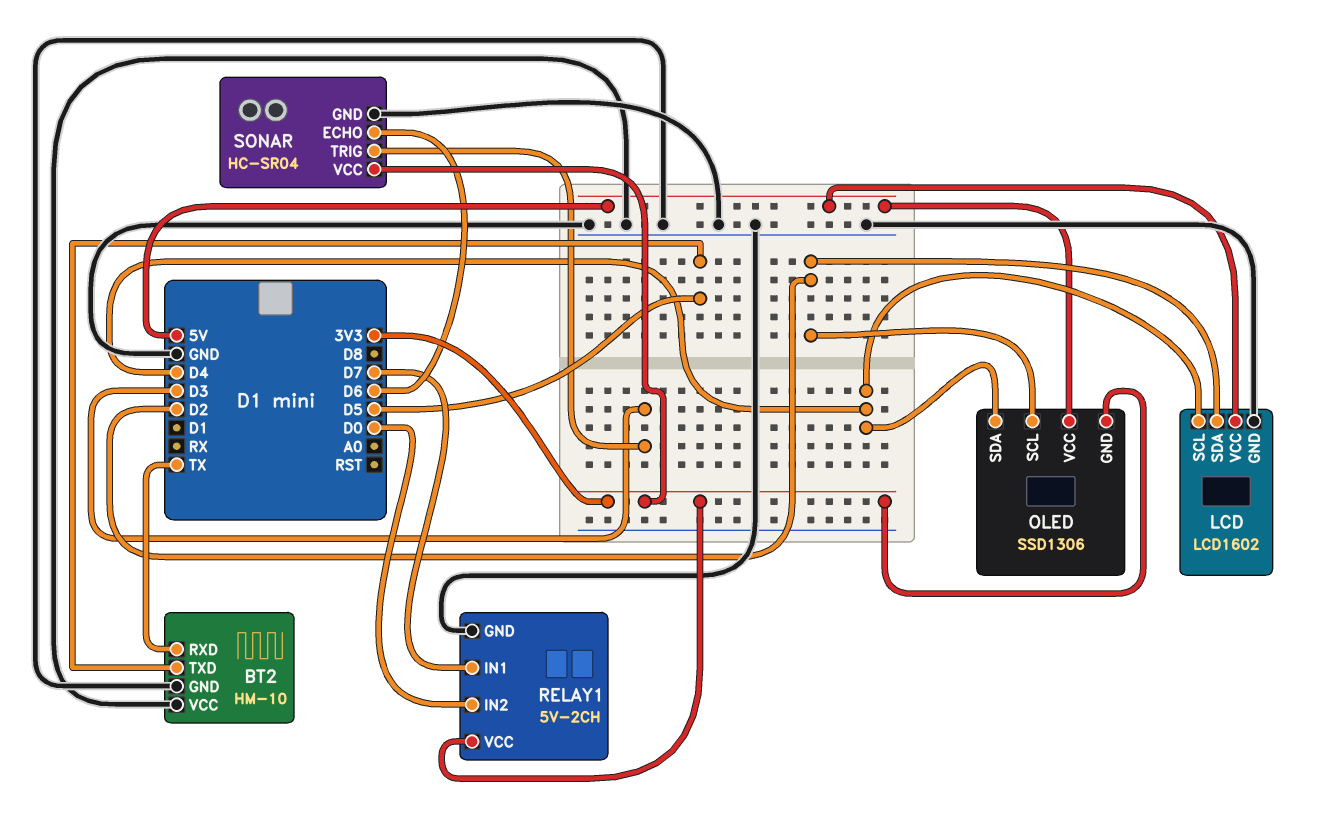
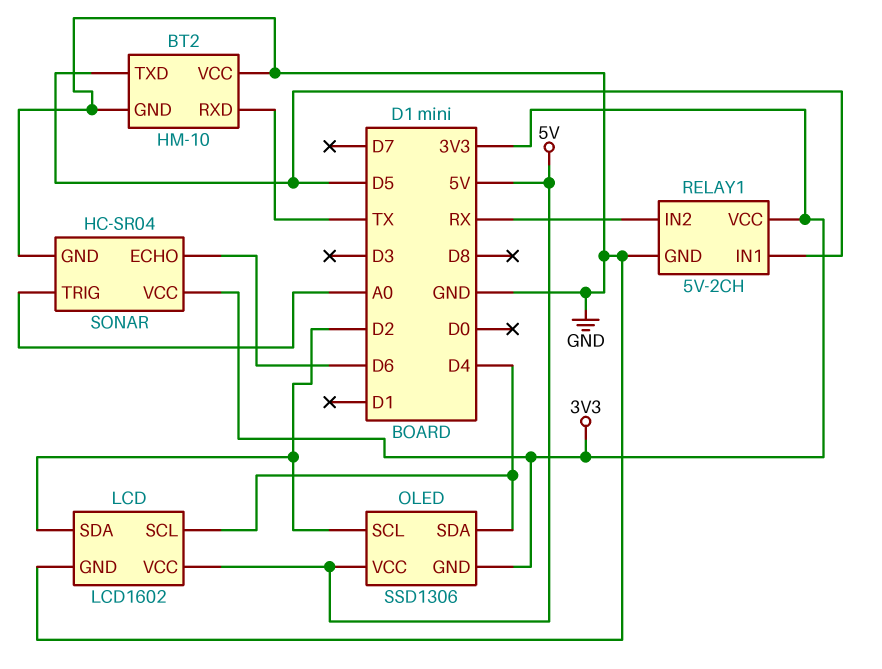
RELAY1 pin IN1: D7 -> D5
RELAY1 pin IN2: D0 -> RX
SONAR pin TRIG: D3 -> A0

